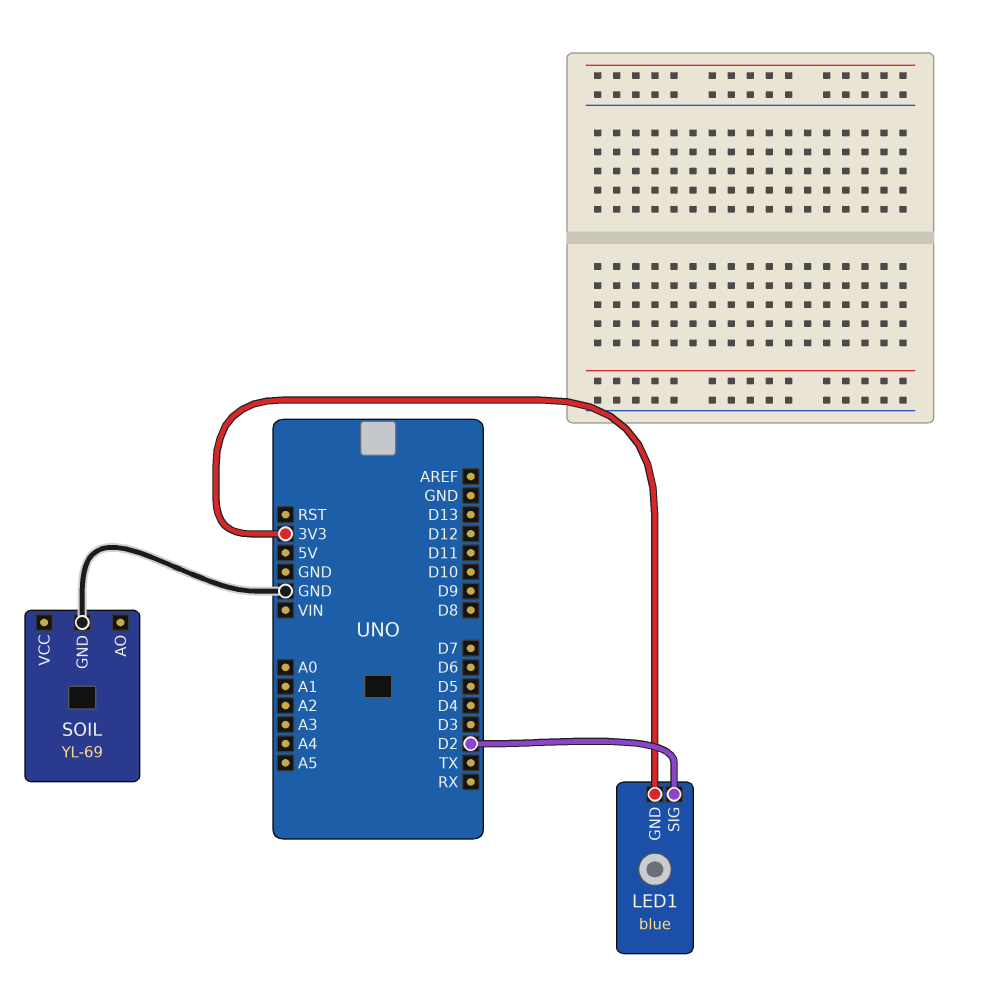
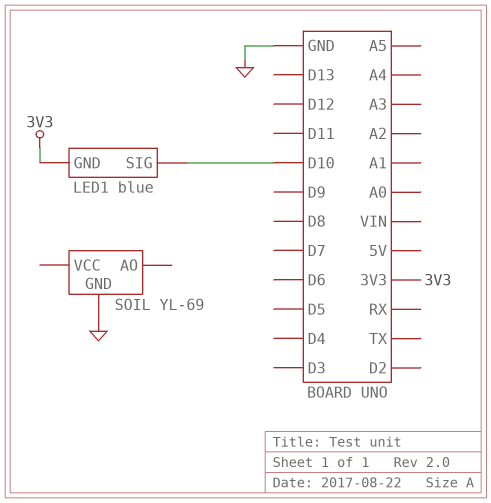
LED1 pin SIG: D2 -> D10

